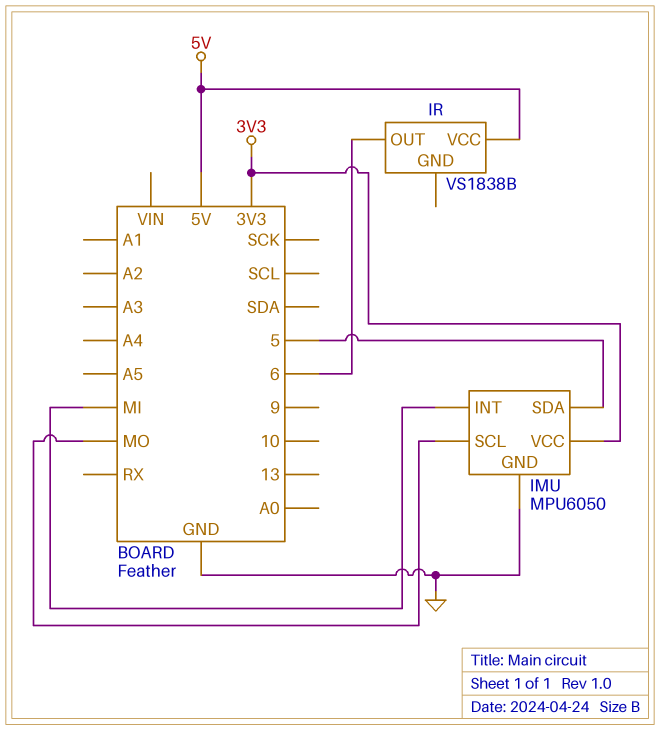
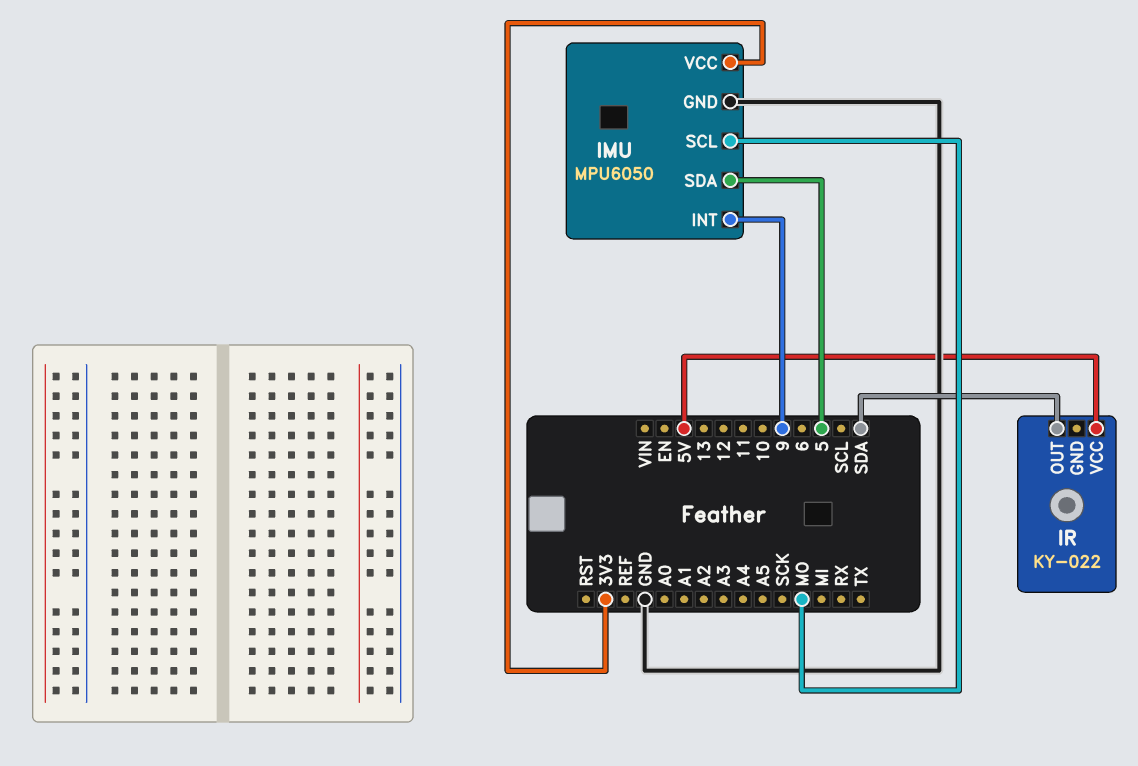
IMU pin INT: MI -> 9
IR: VS1838B -> KY-022
IR pin OUT: 6 -> SDA

